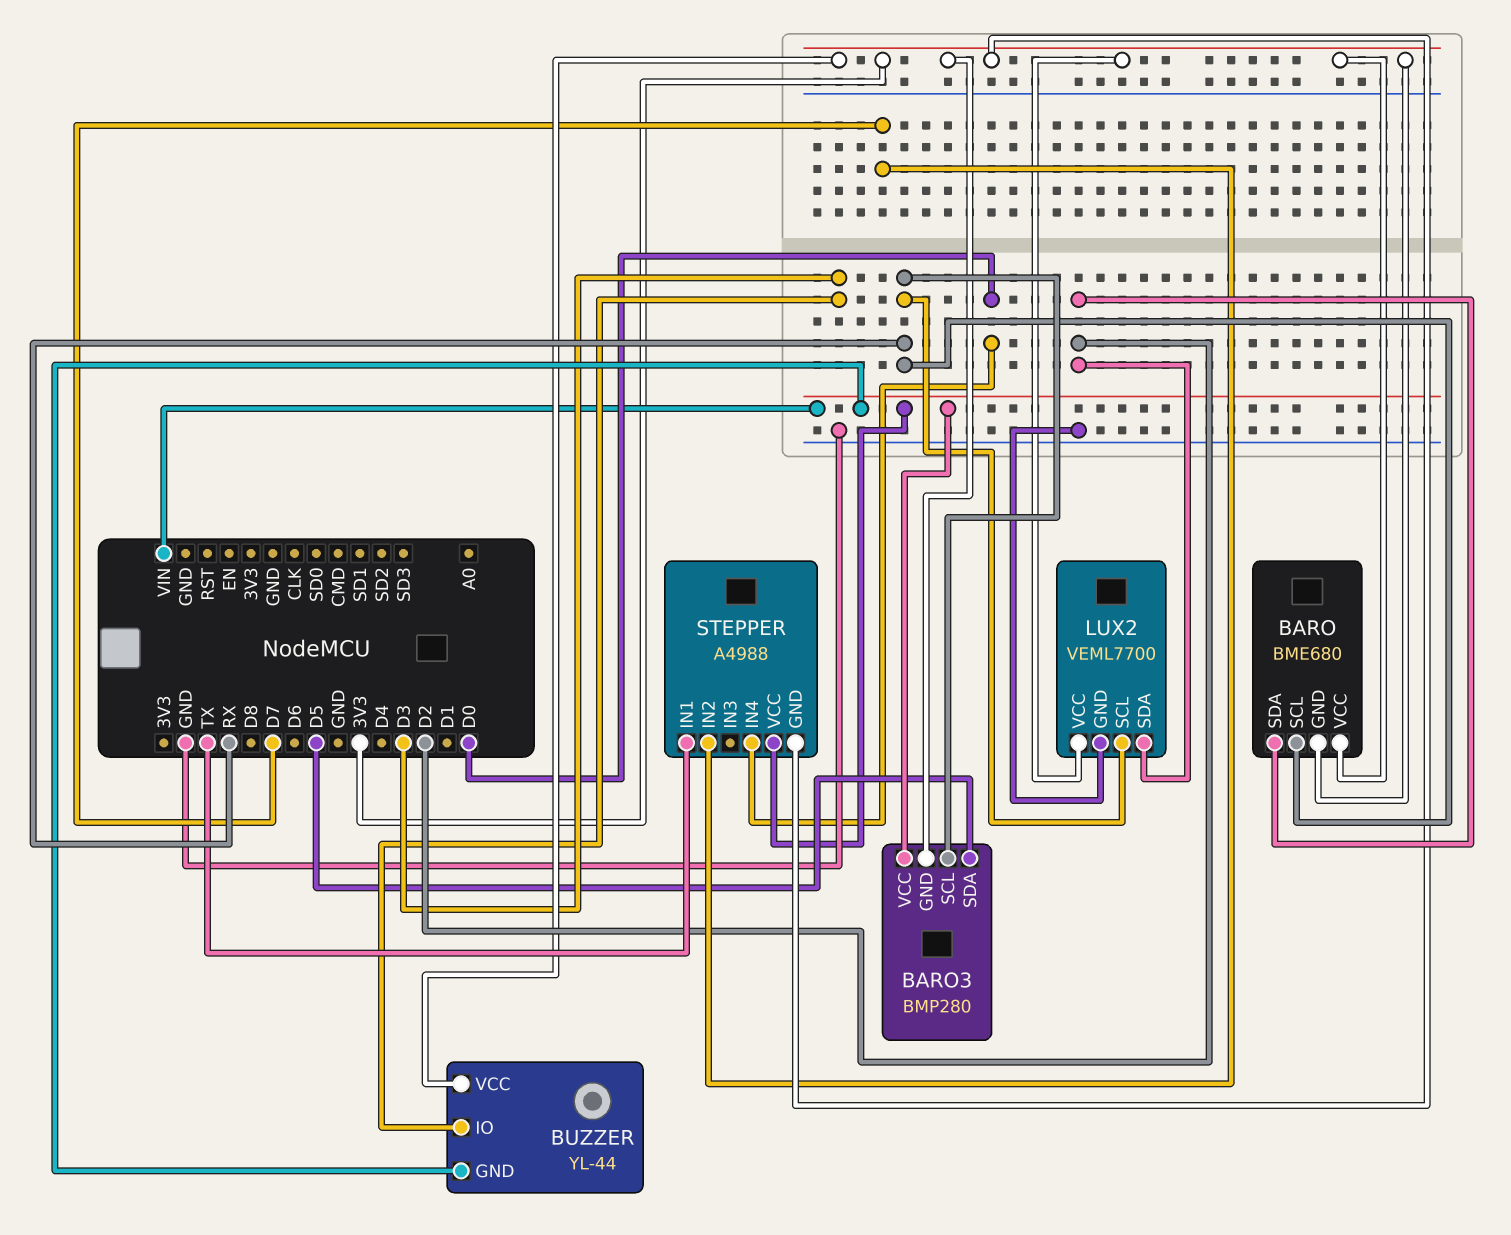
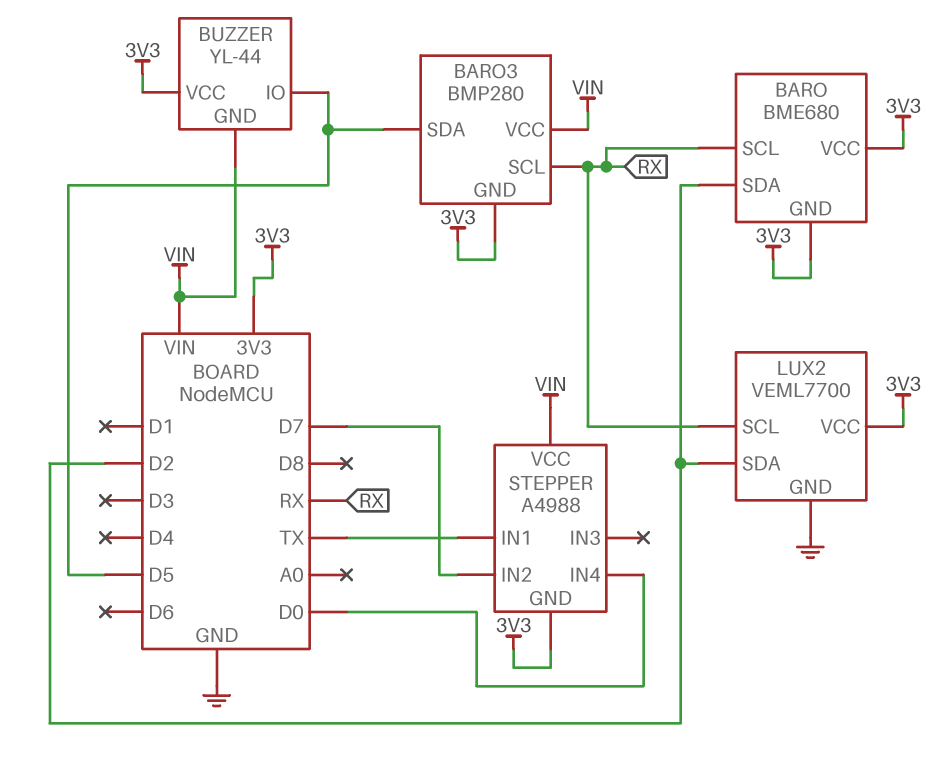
BUZZER pin IO: D3 -> D5

